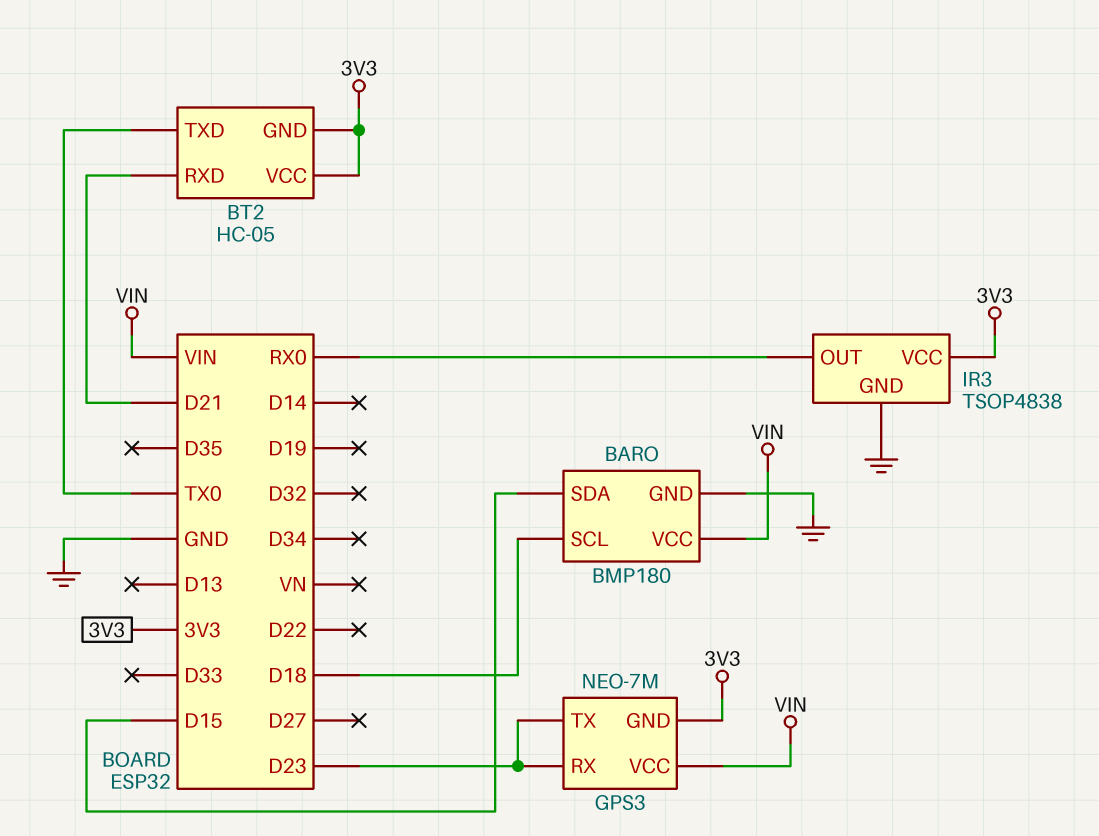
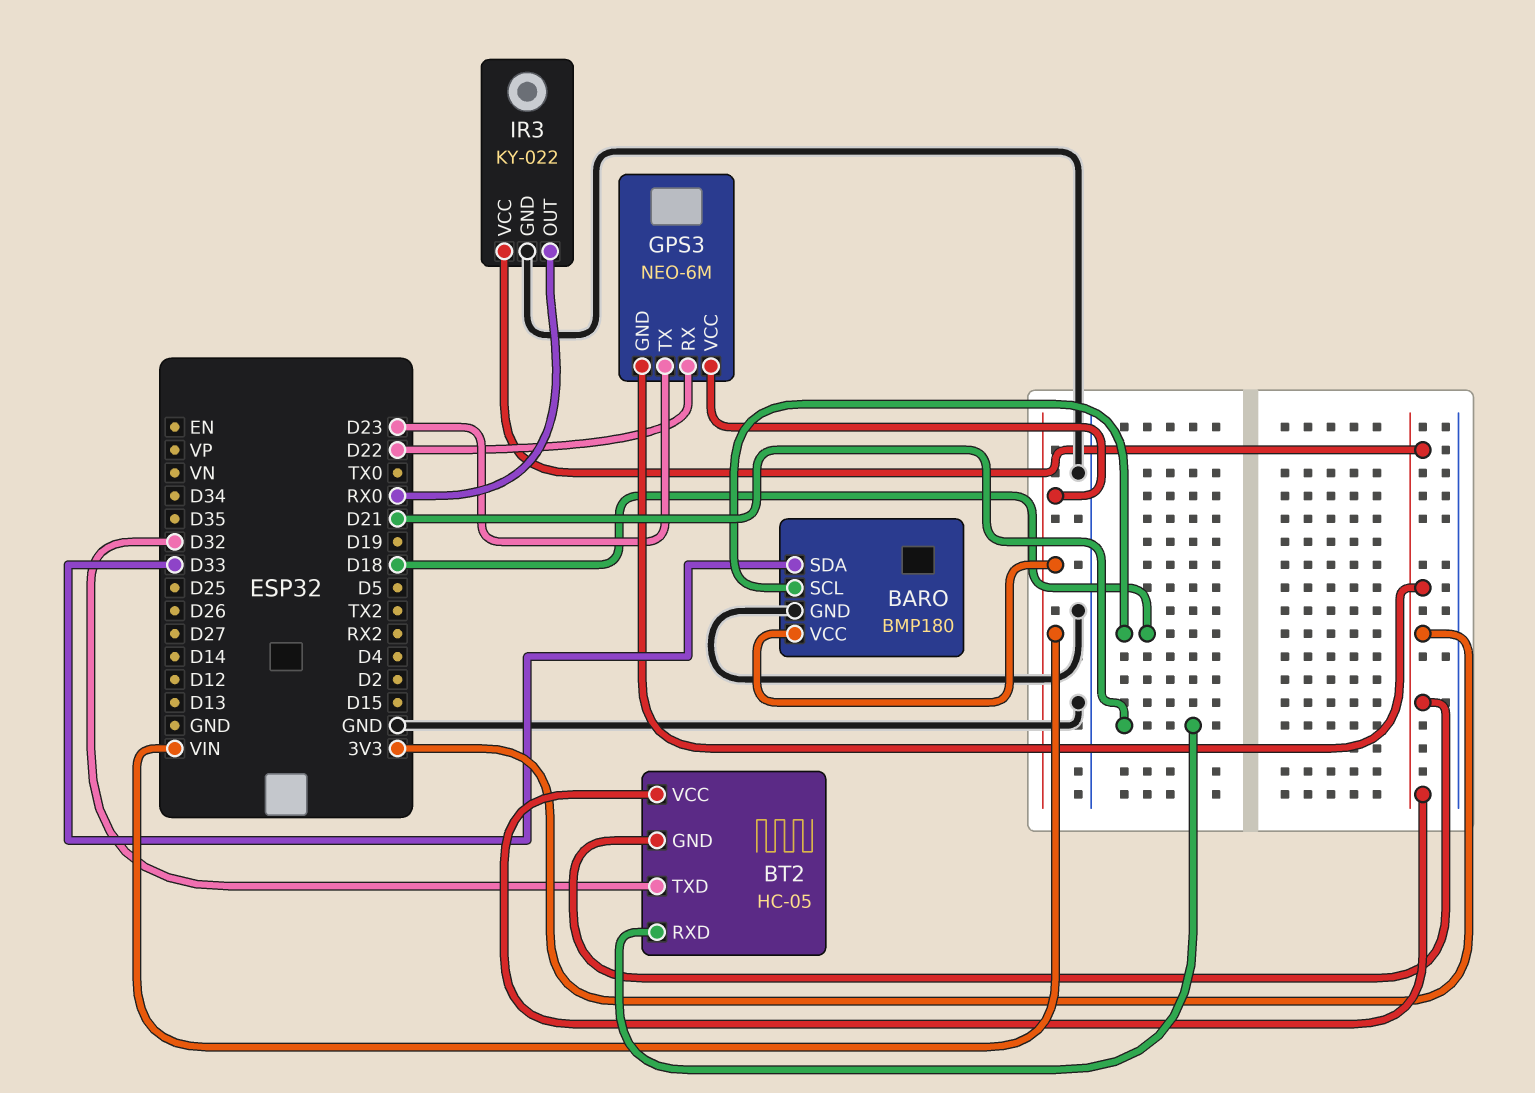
BARO pin SDA: D15 -> D33
BT2 pin TXD: TX0 -> D32
GPS3: NEO-7M -> NEO-6M
GPS3 pin RX: D23 -> D22
IR3: TSOP4838 -> KY-022

